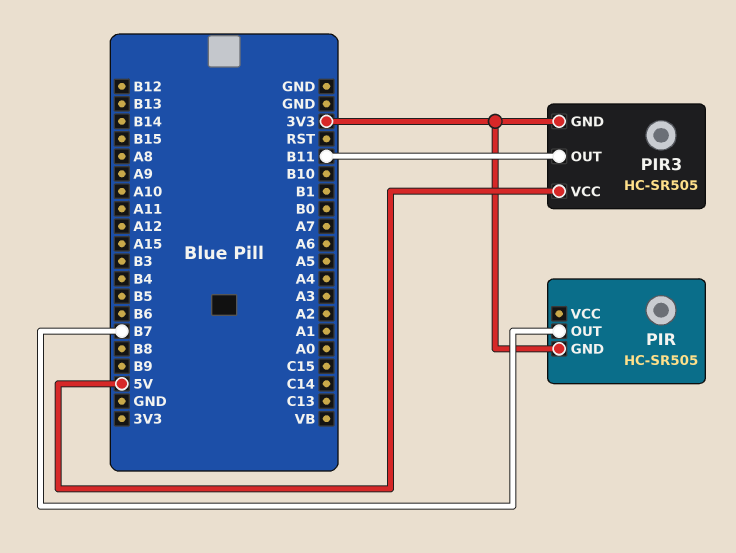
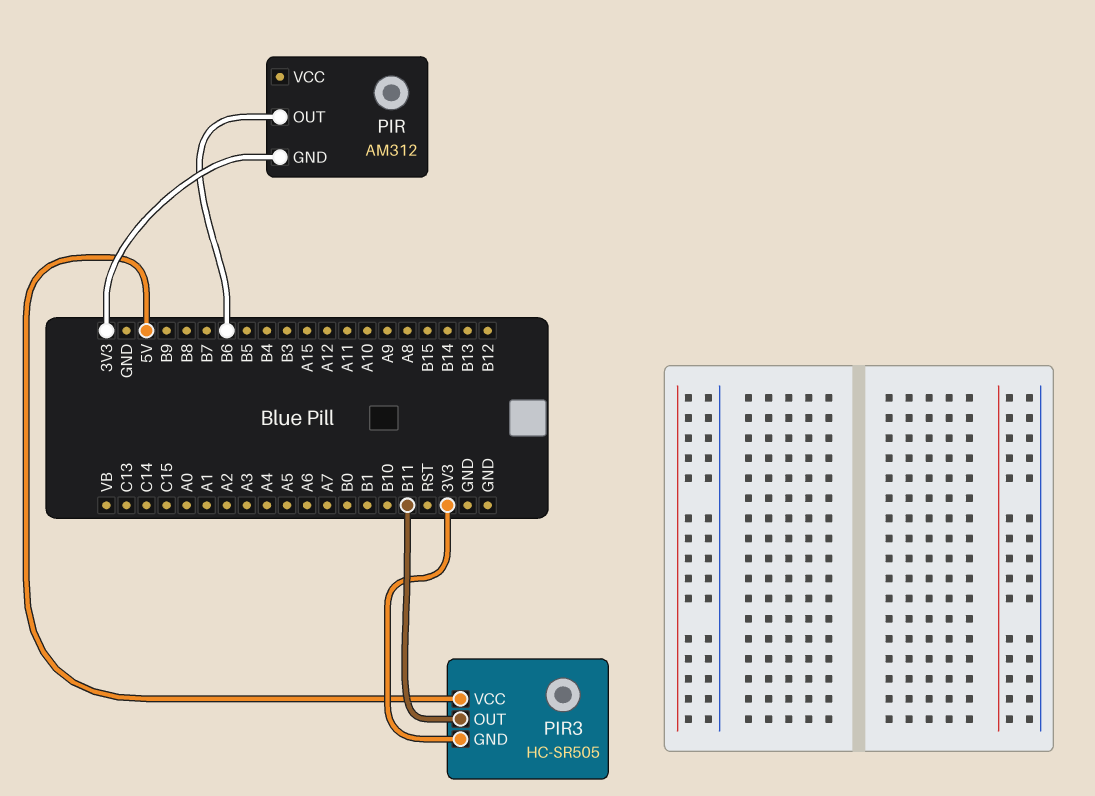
PIR: HC-SR505 -> AM312
PIR pin OUT: B7 -> B6

